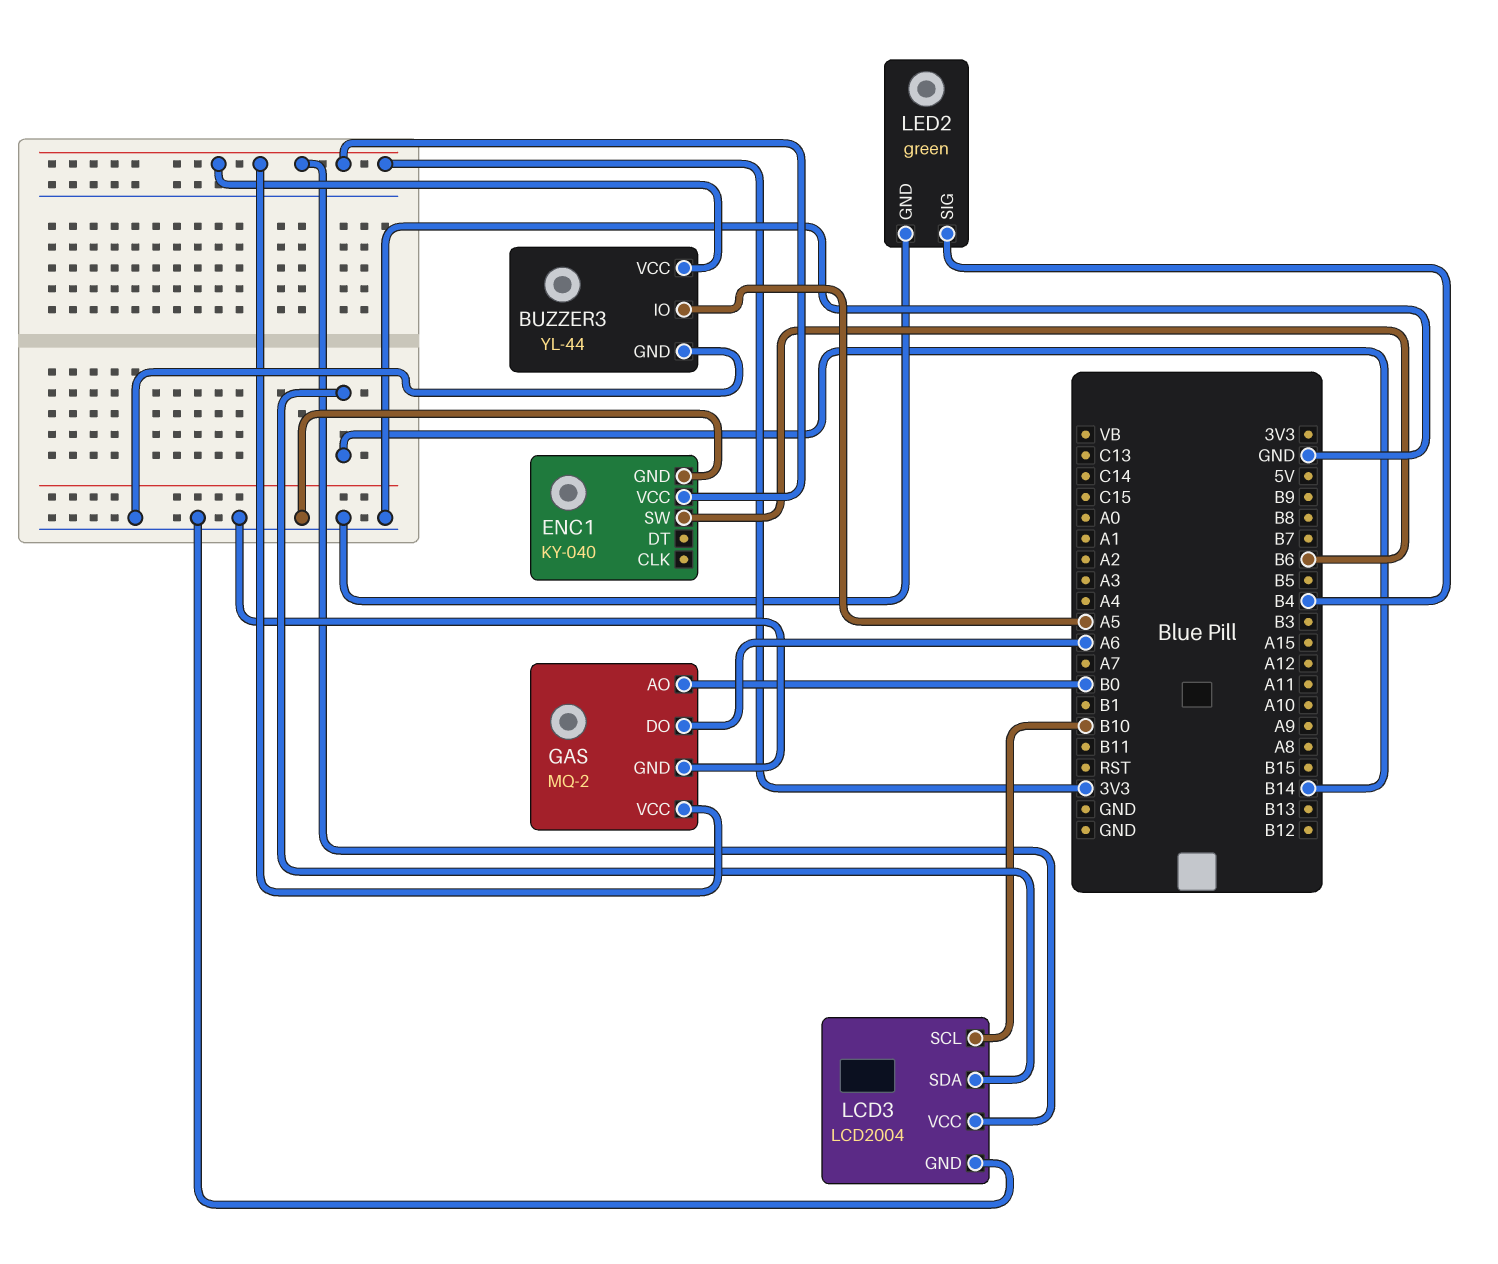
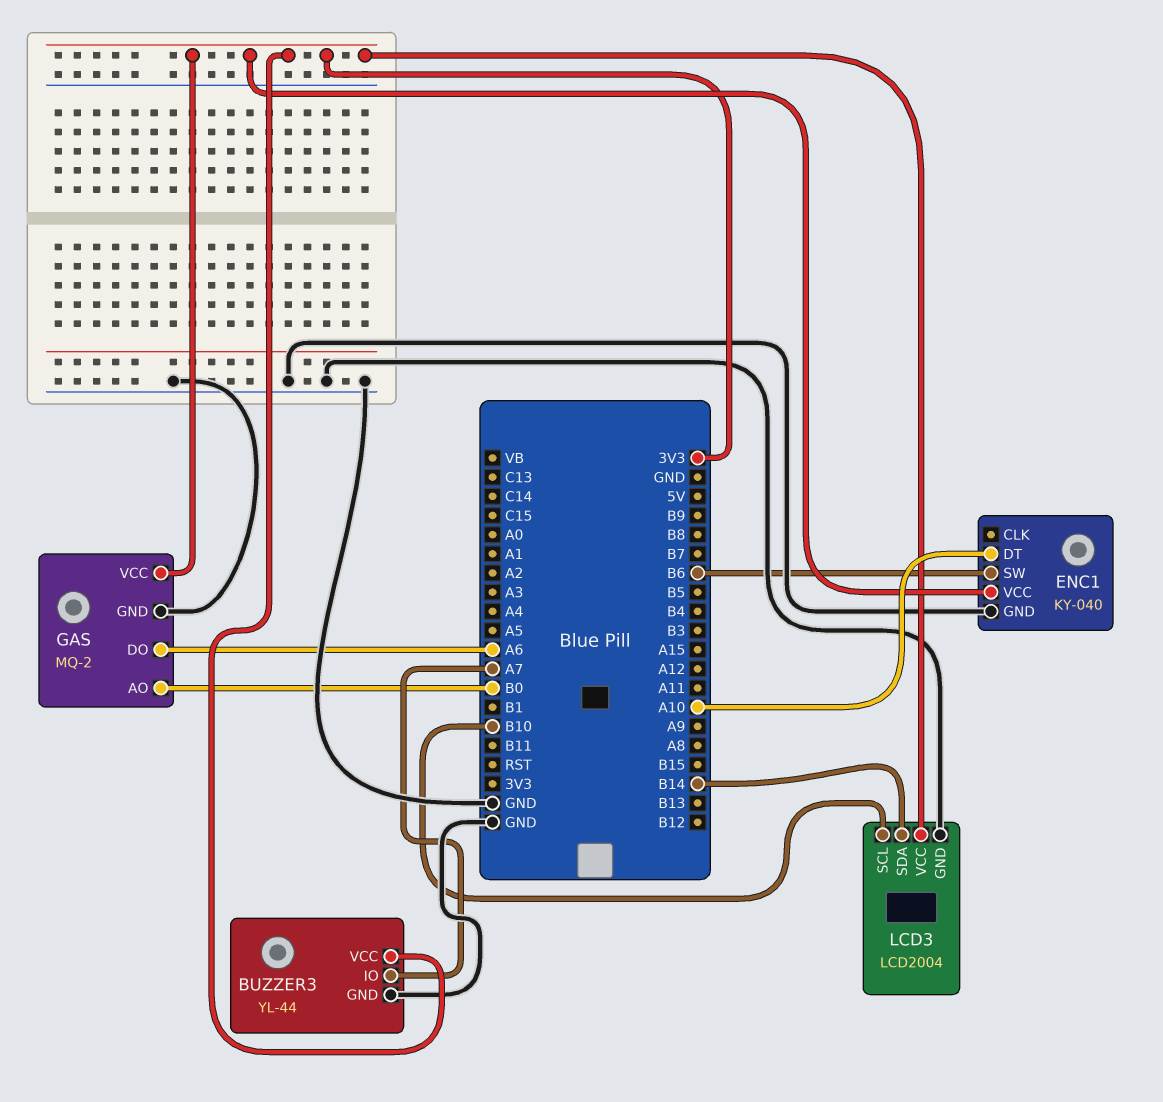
BUZZER3 pin IO: A5 -> A7
ENC1 pin DT: none -> A10
LED2: green -> none
LED2 pin GND: GND -> none
LED2 pin SIG: B4 -> none

